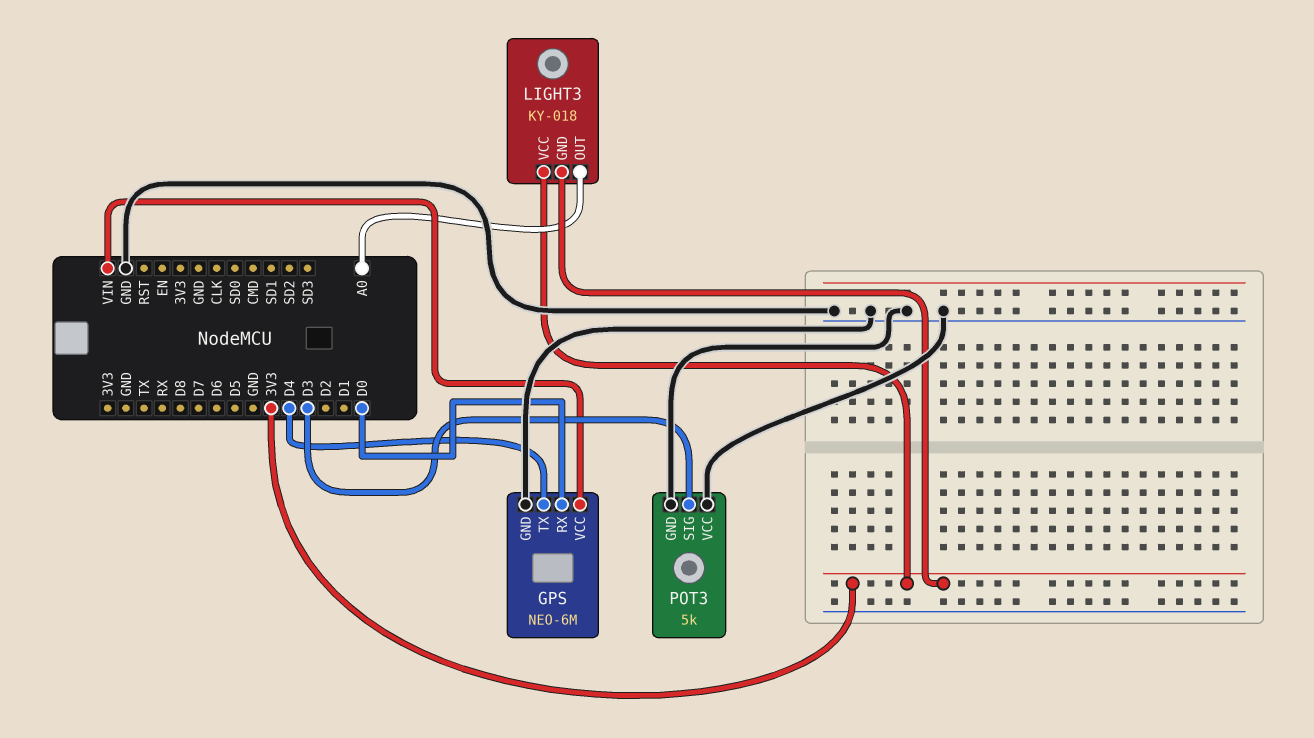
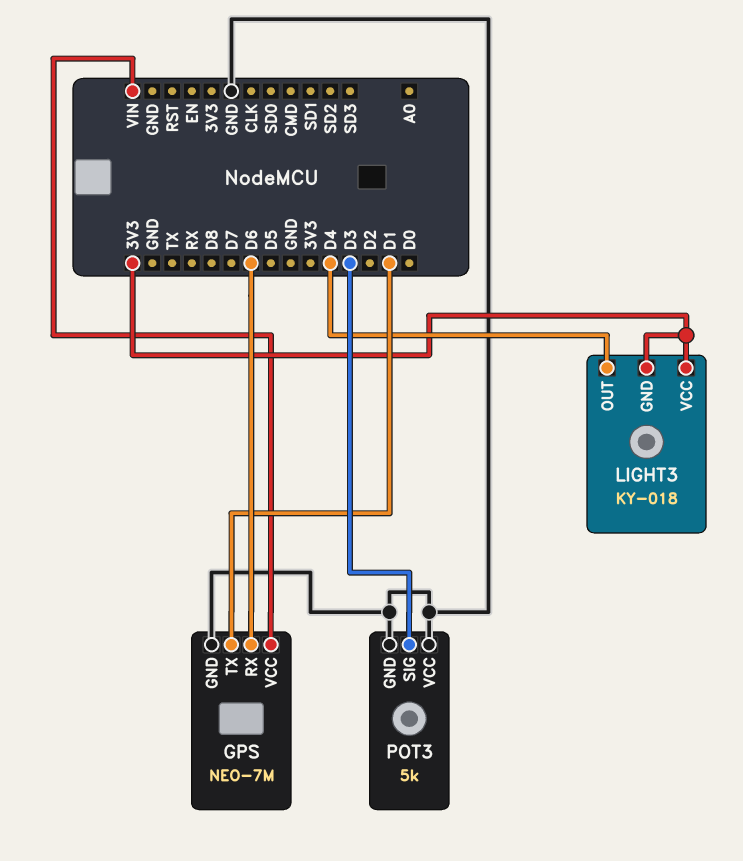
GPS: NEO-6M -> NEO-7M
GPS pin RX: D0 -> D6
GPS pin TX: D4 -> D1
LIGHT3 pin OUT: A0 -> D4

